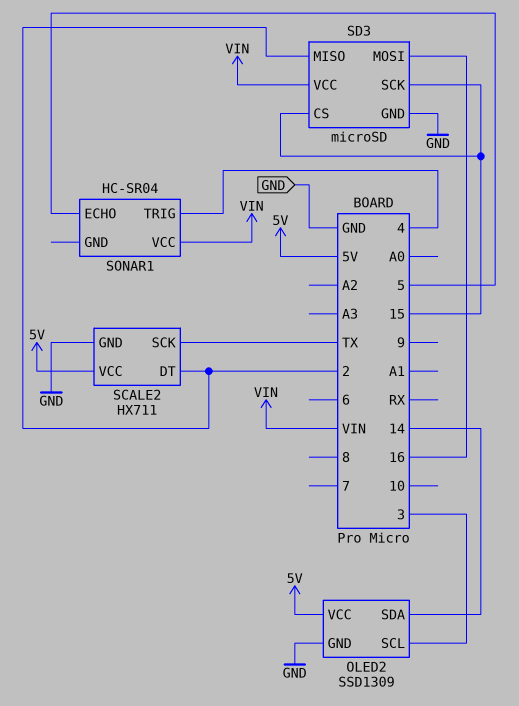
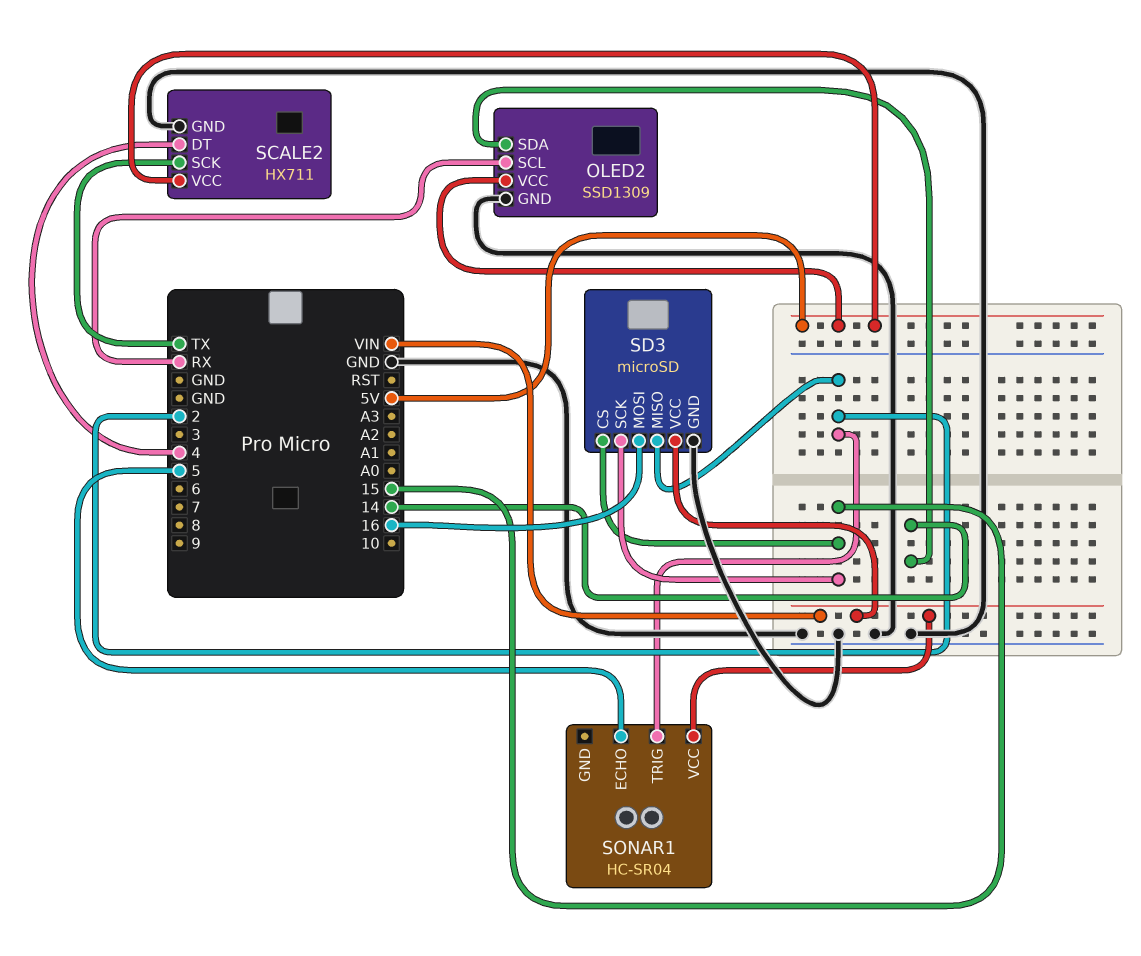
OLED2 pin SCL: 3 -> RX
SCALE2 pin DT: 2 -> 4
SONAR1 pin TRIG: 4 -> 2

